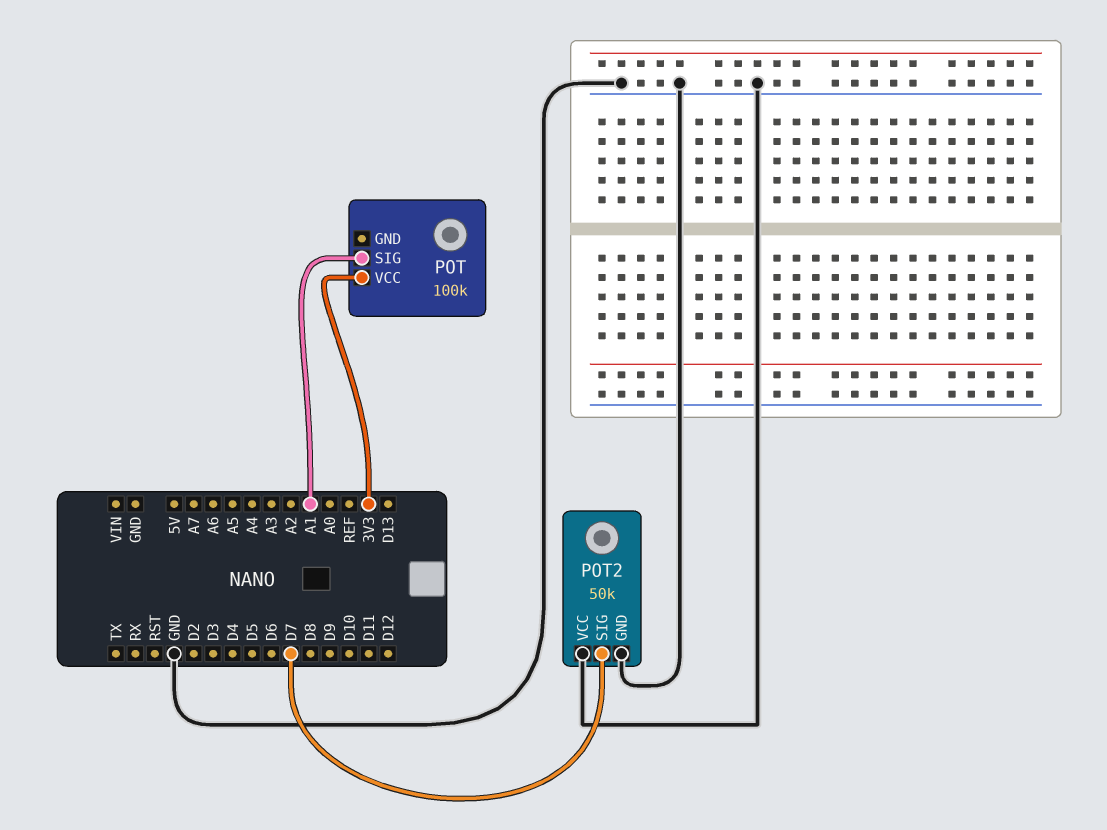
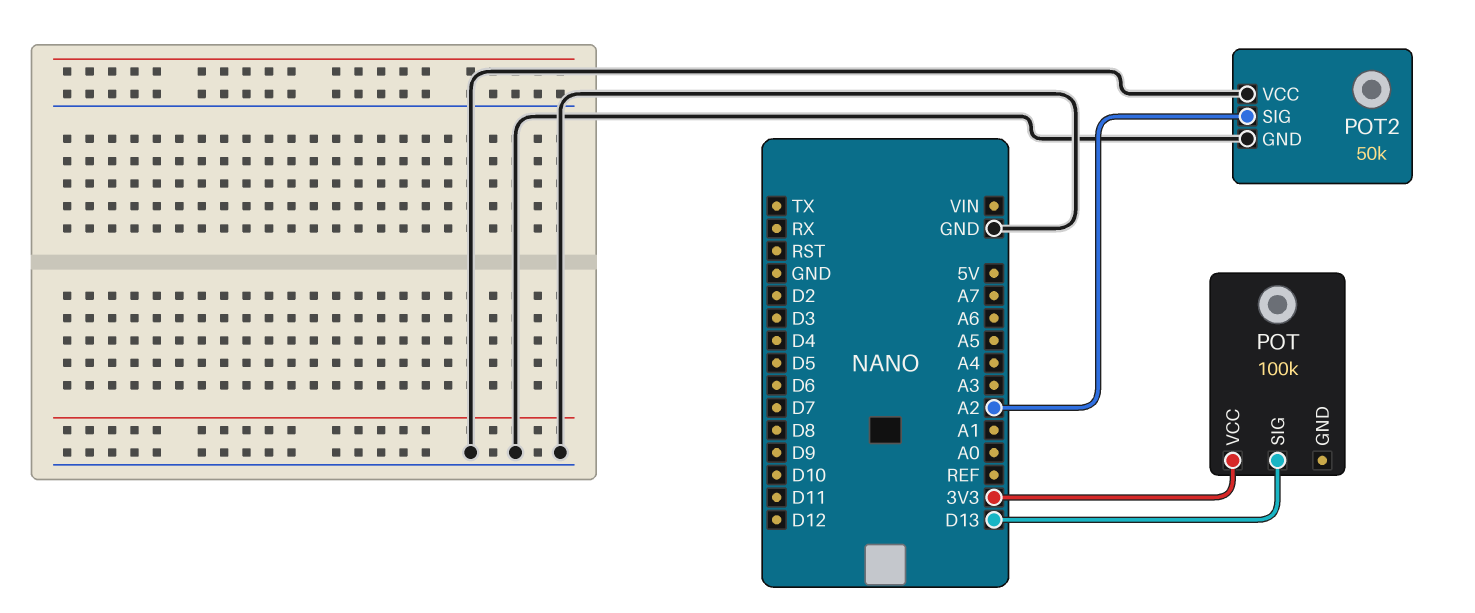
POT pin SIG: A1 -> D13
POT2 pin SIG: D7 -> A2

